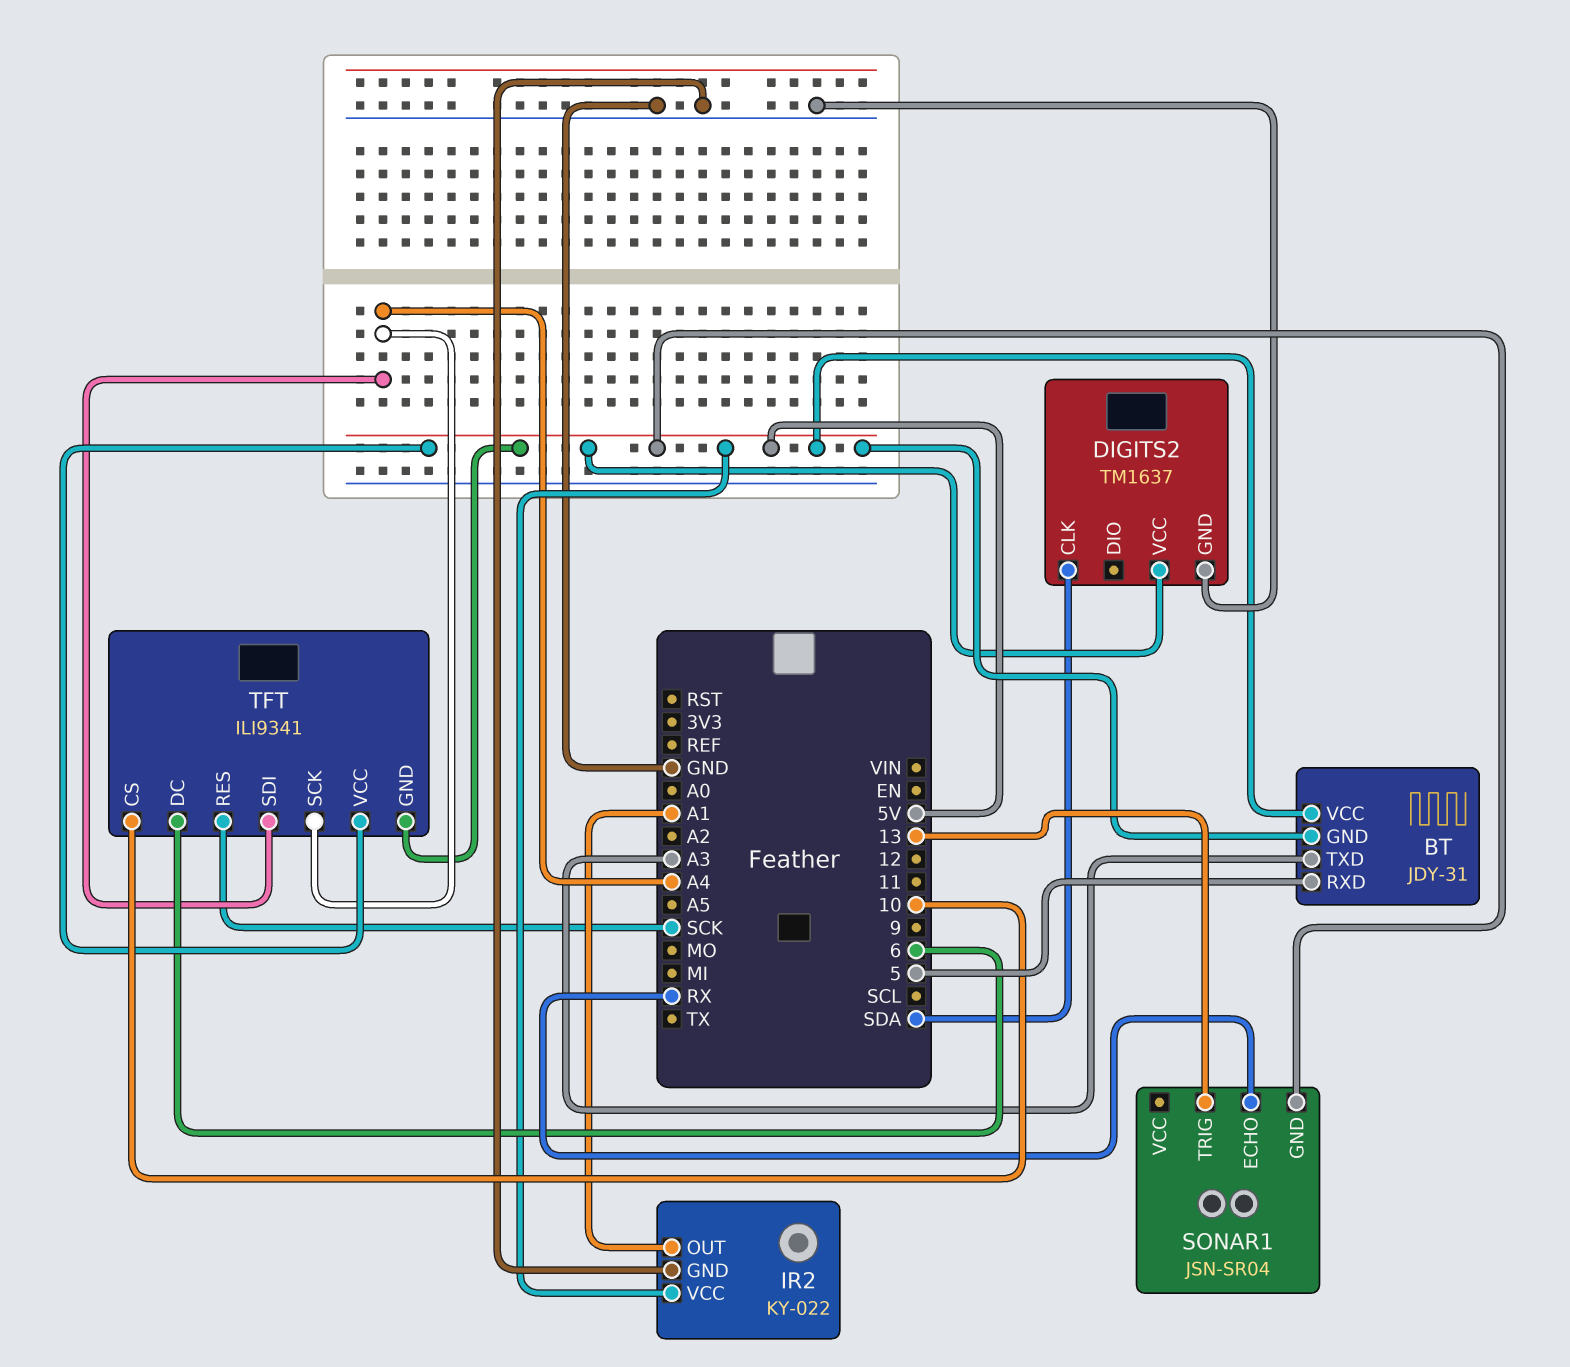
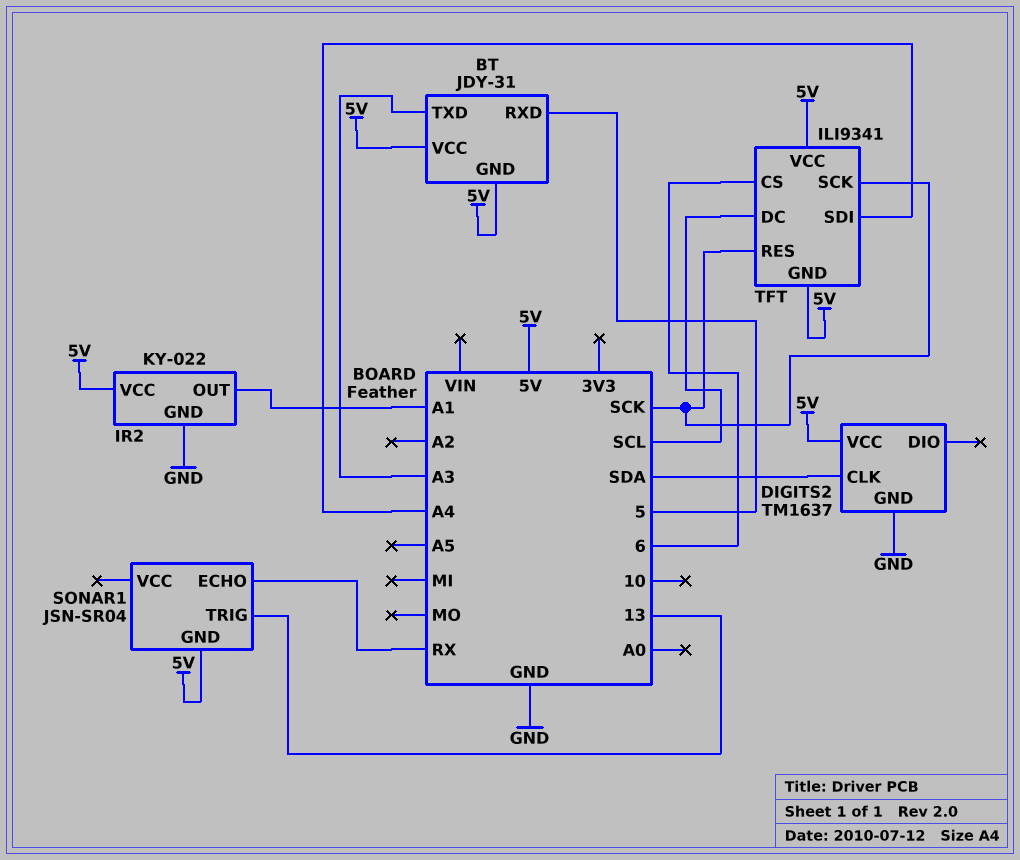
TFT pin CS: 10 -> 6
TFT pin DC: 6 -> SCL
TFT pin SCK: A4 -> SCK

